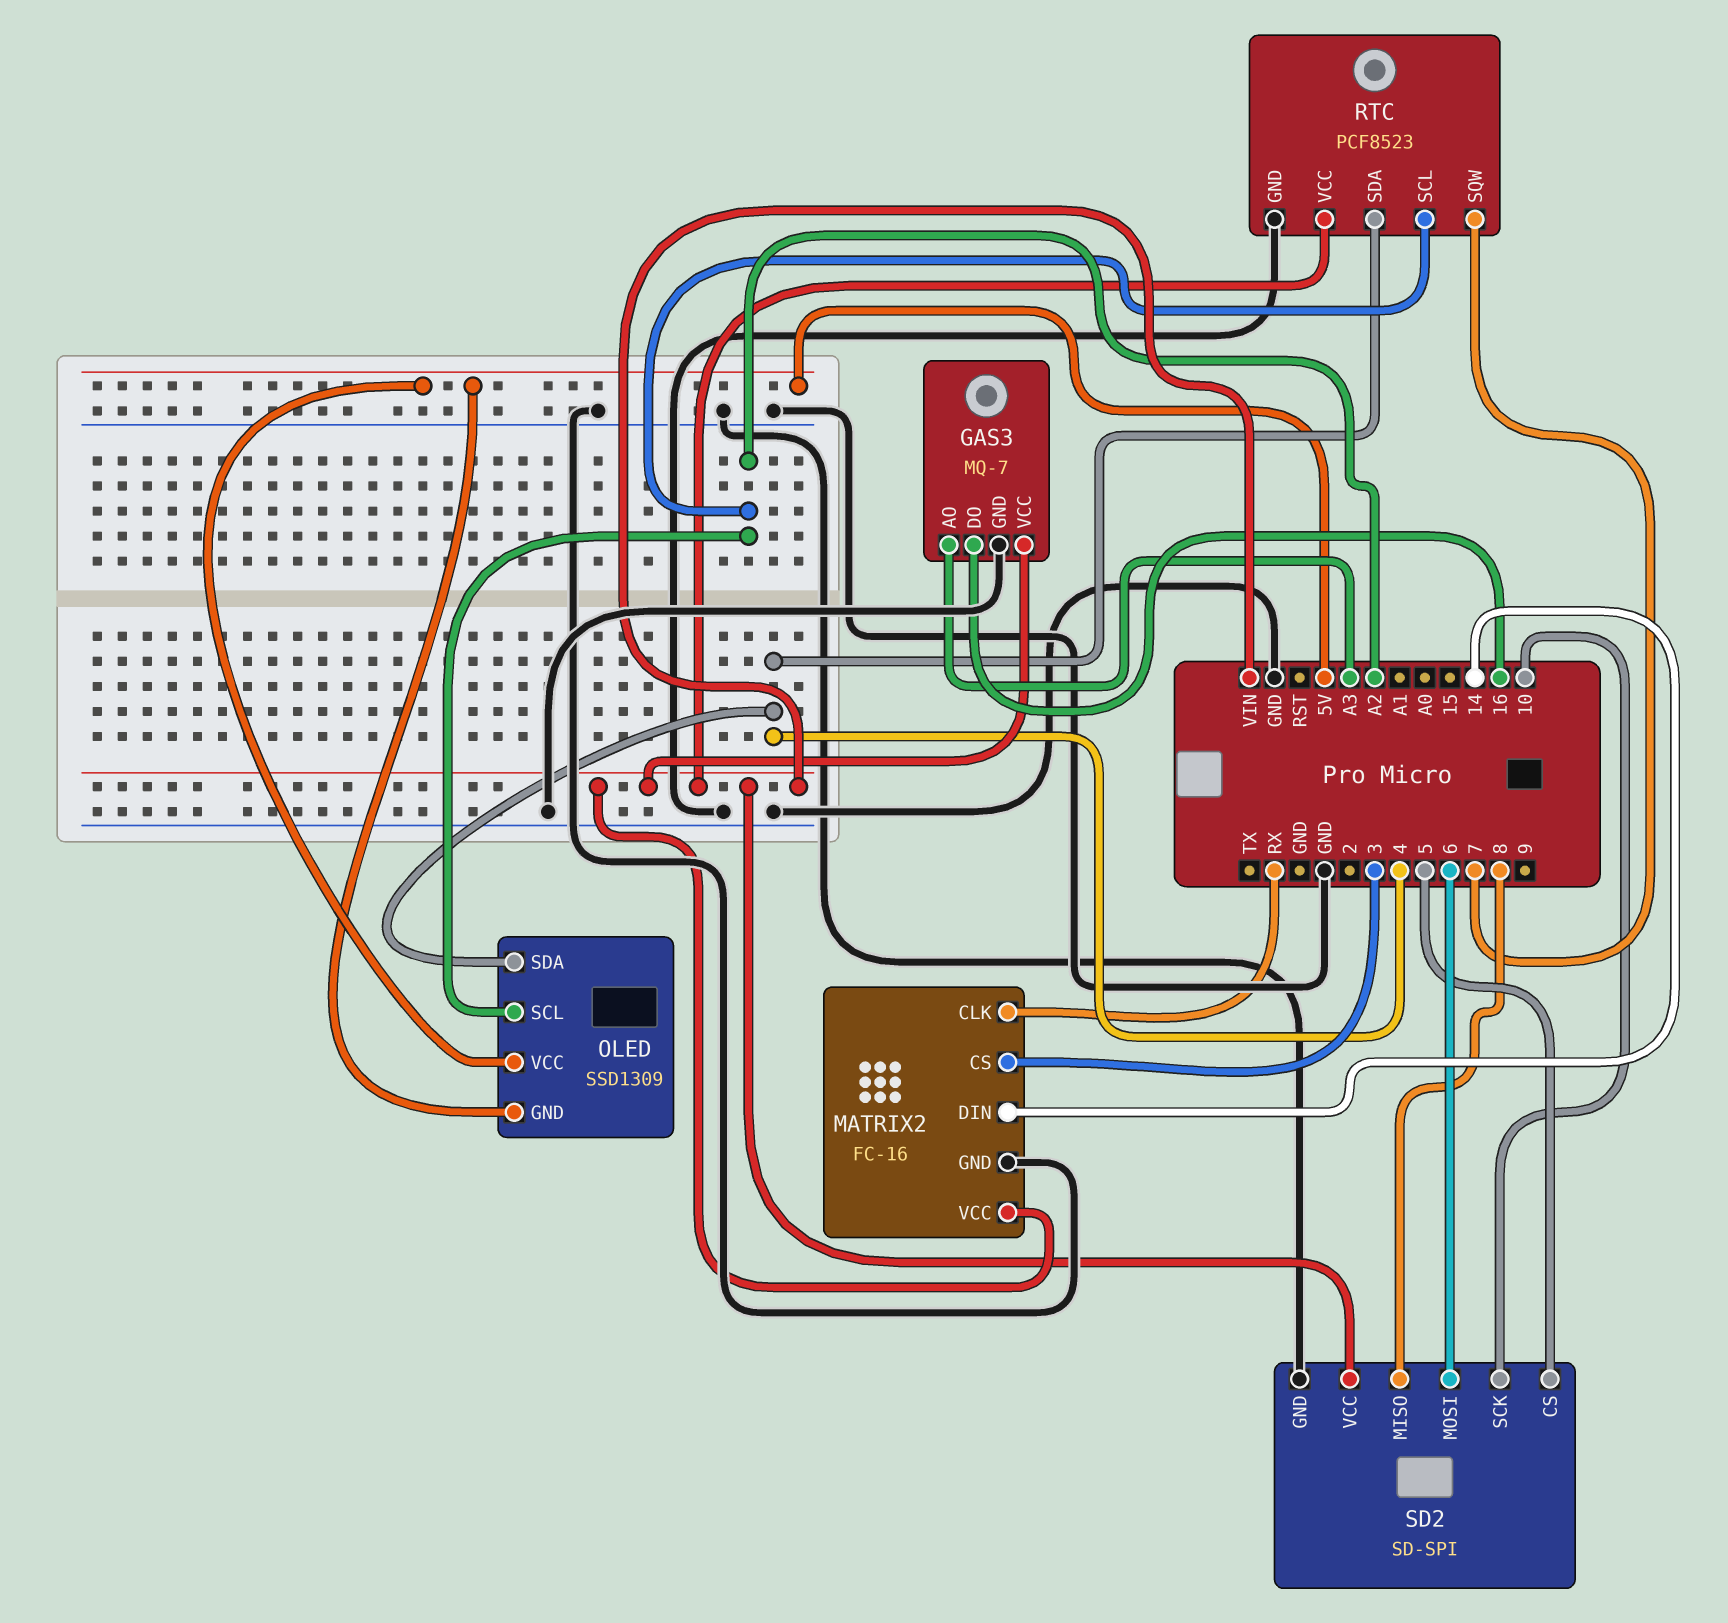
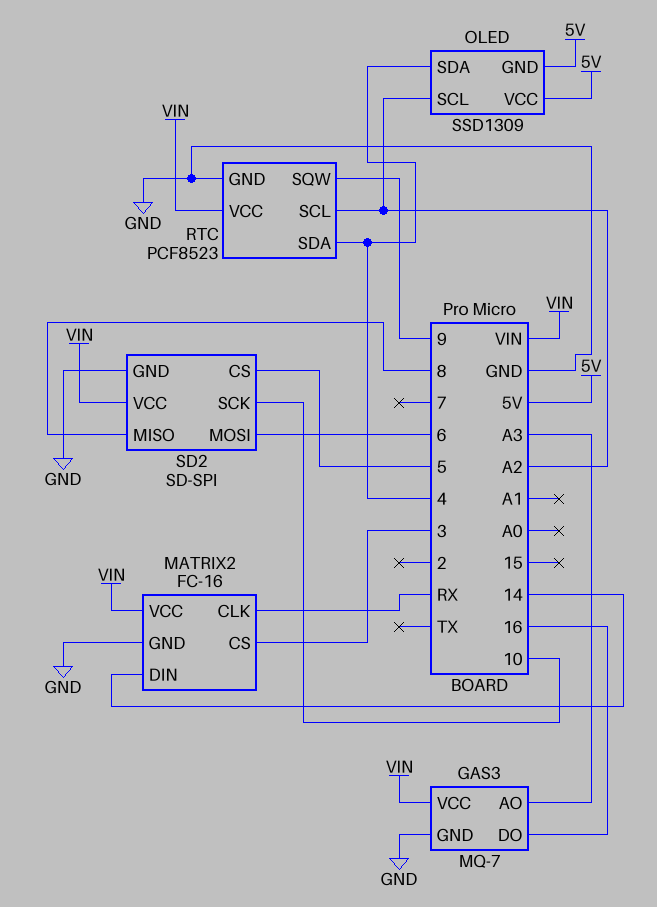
RTC pin SQW: 7 -> 9

